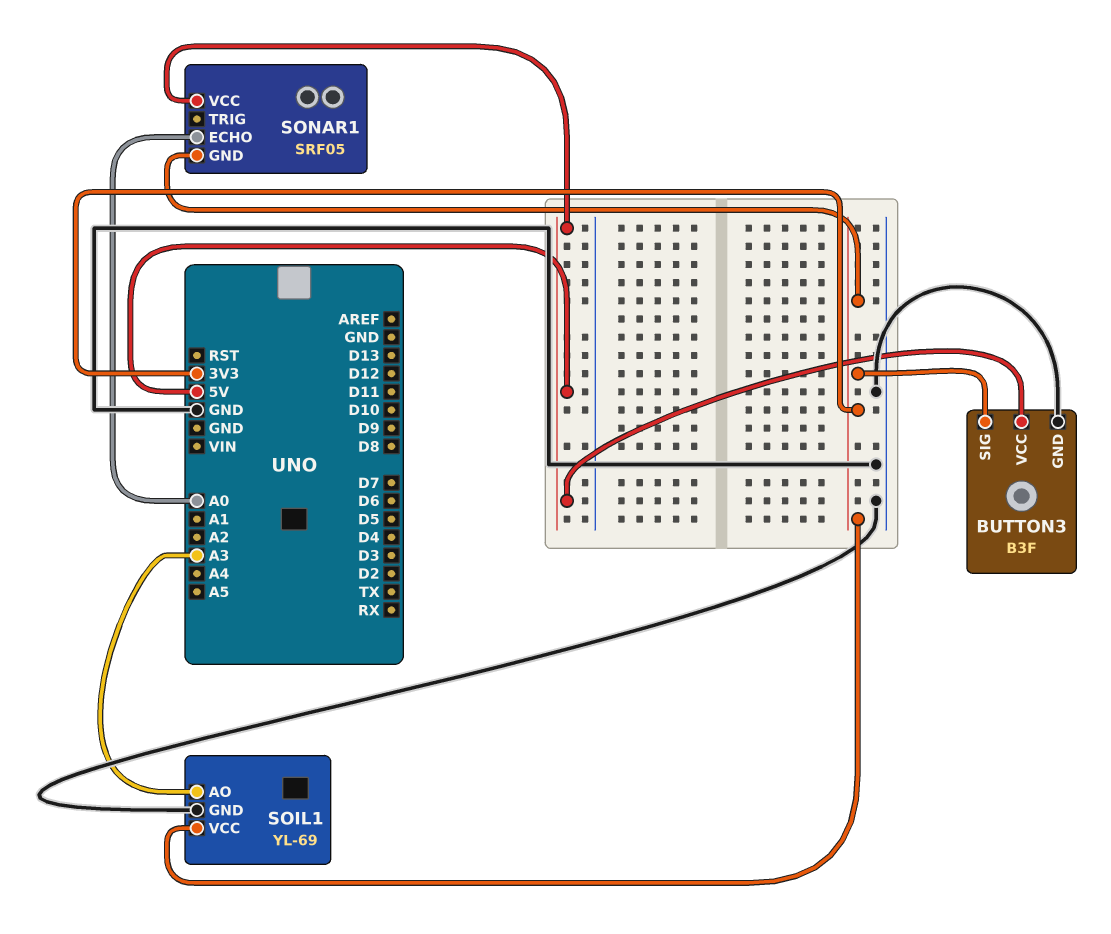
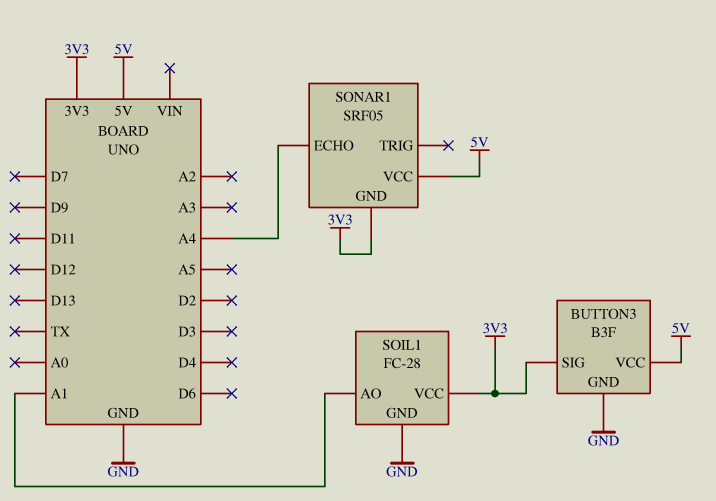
SOIL1: YL-69 -> FC-28
SOIL1 pin AO: A3 -> A1
SONAR1 pin ECHO: A0 -> A4

